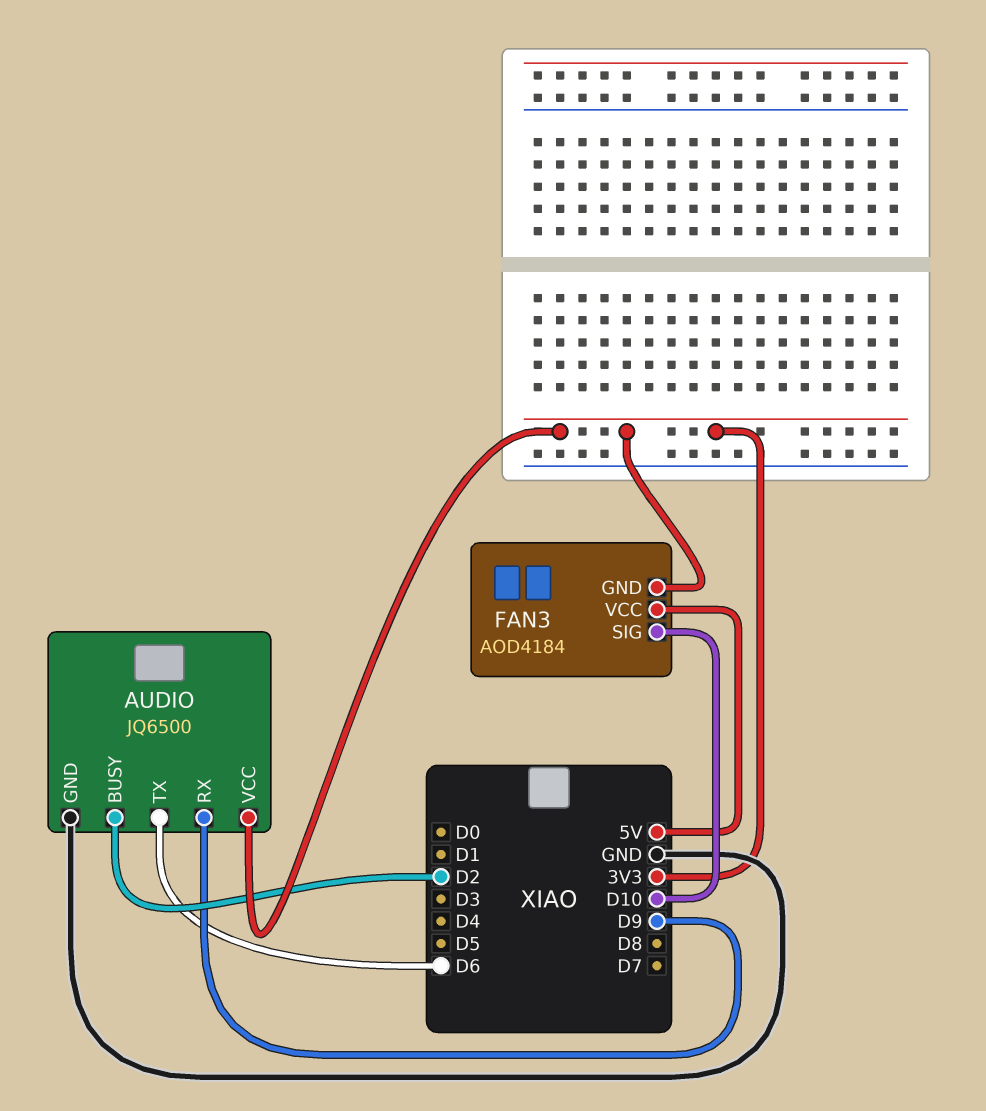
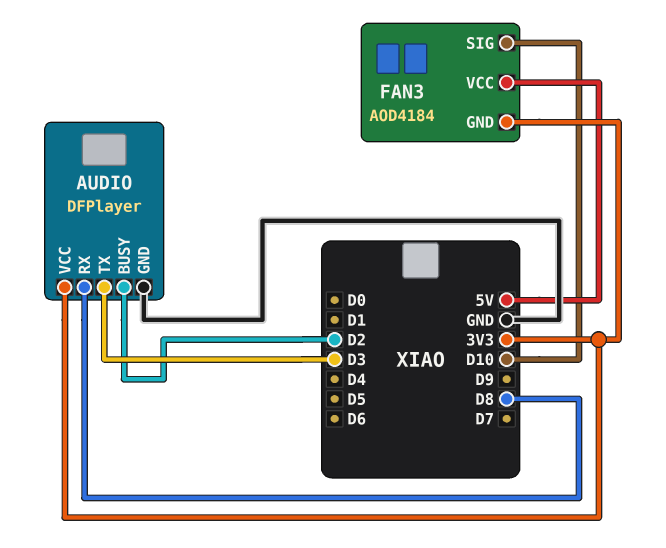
AUDIO: JQ6500 -> DFPlayer
AUDIO pin RX: D9 -> D8
AUDIO pin TX: D6 -> D3

